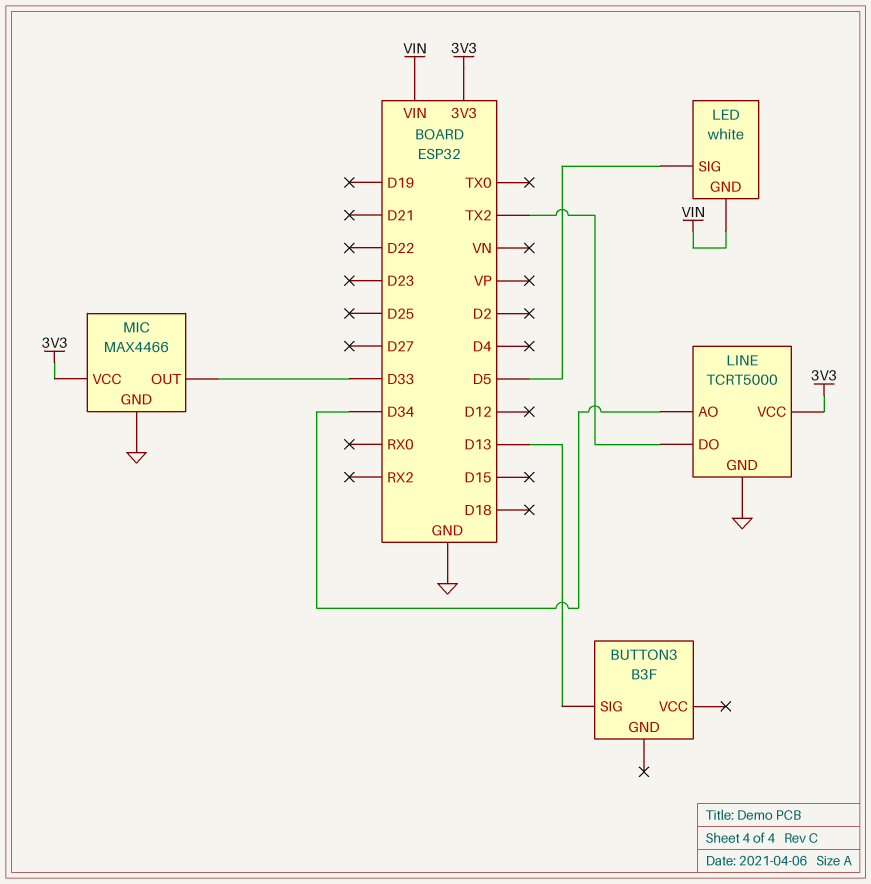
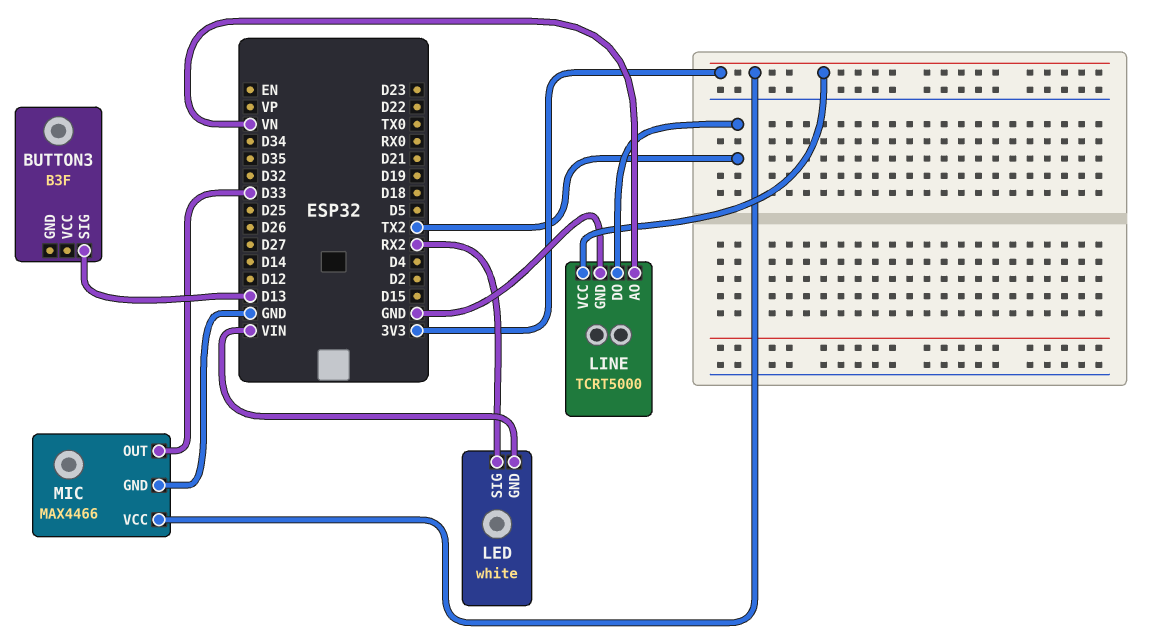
LED pin SIG: D5 -> RX2
LINE pin AO: D34 -> VN

